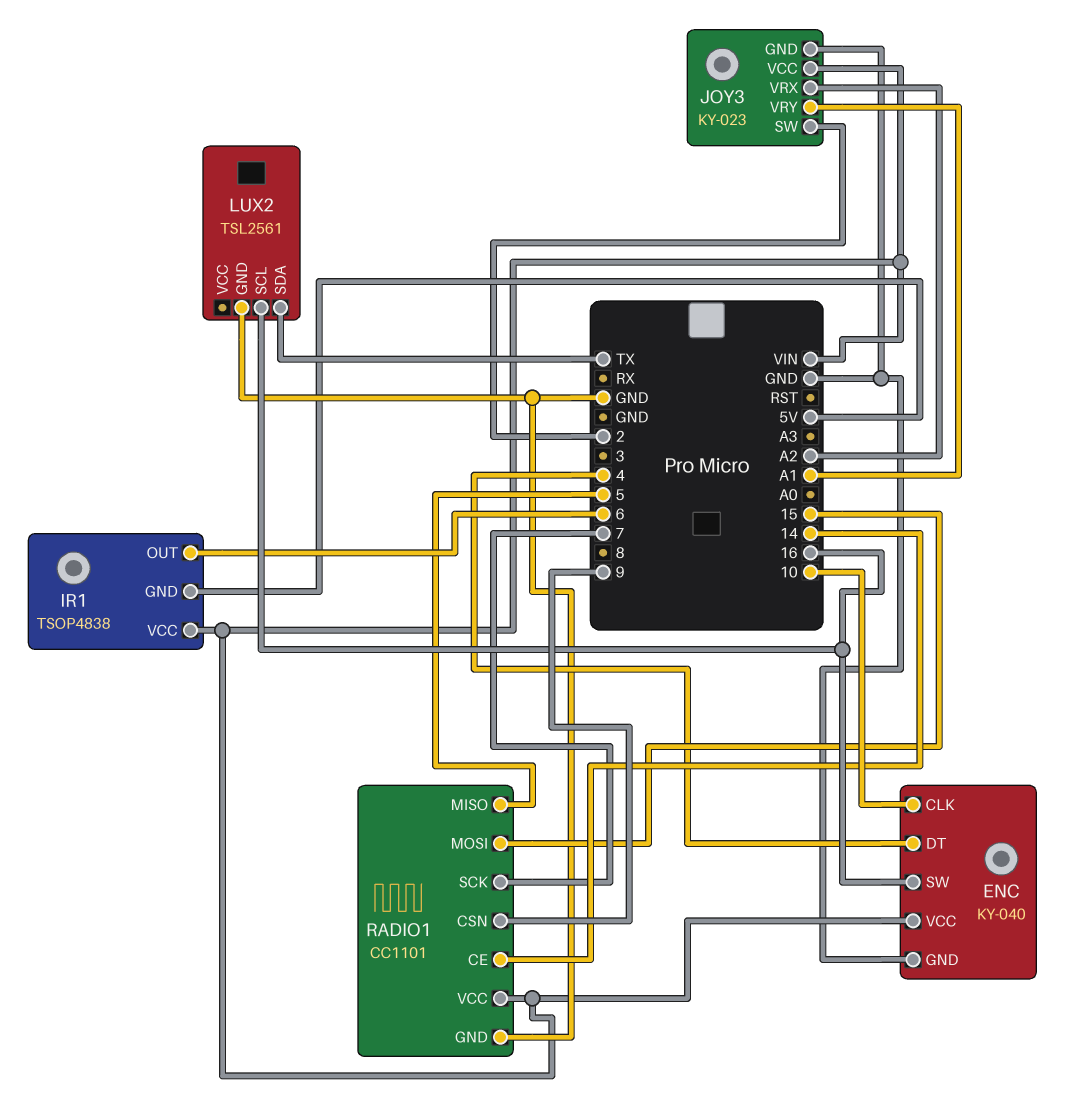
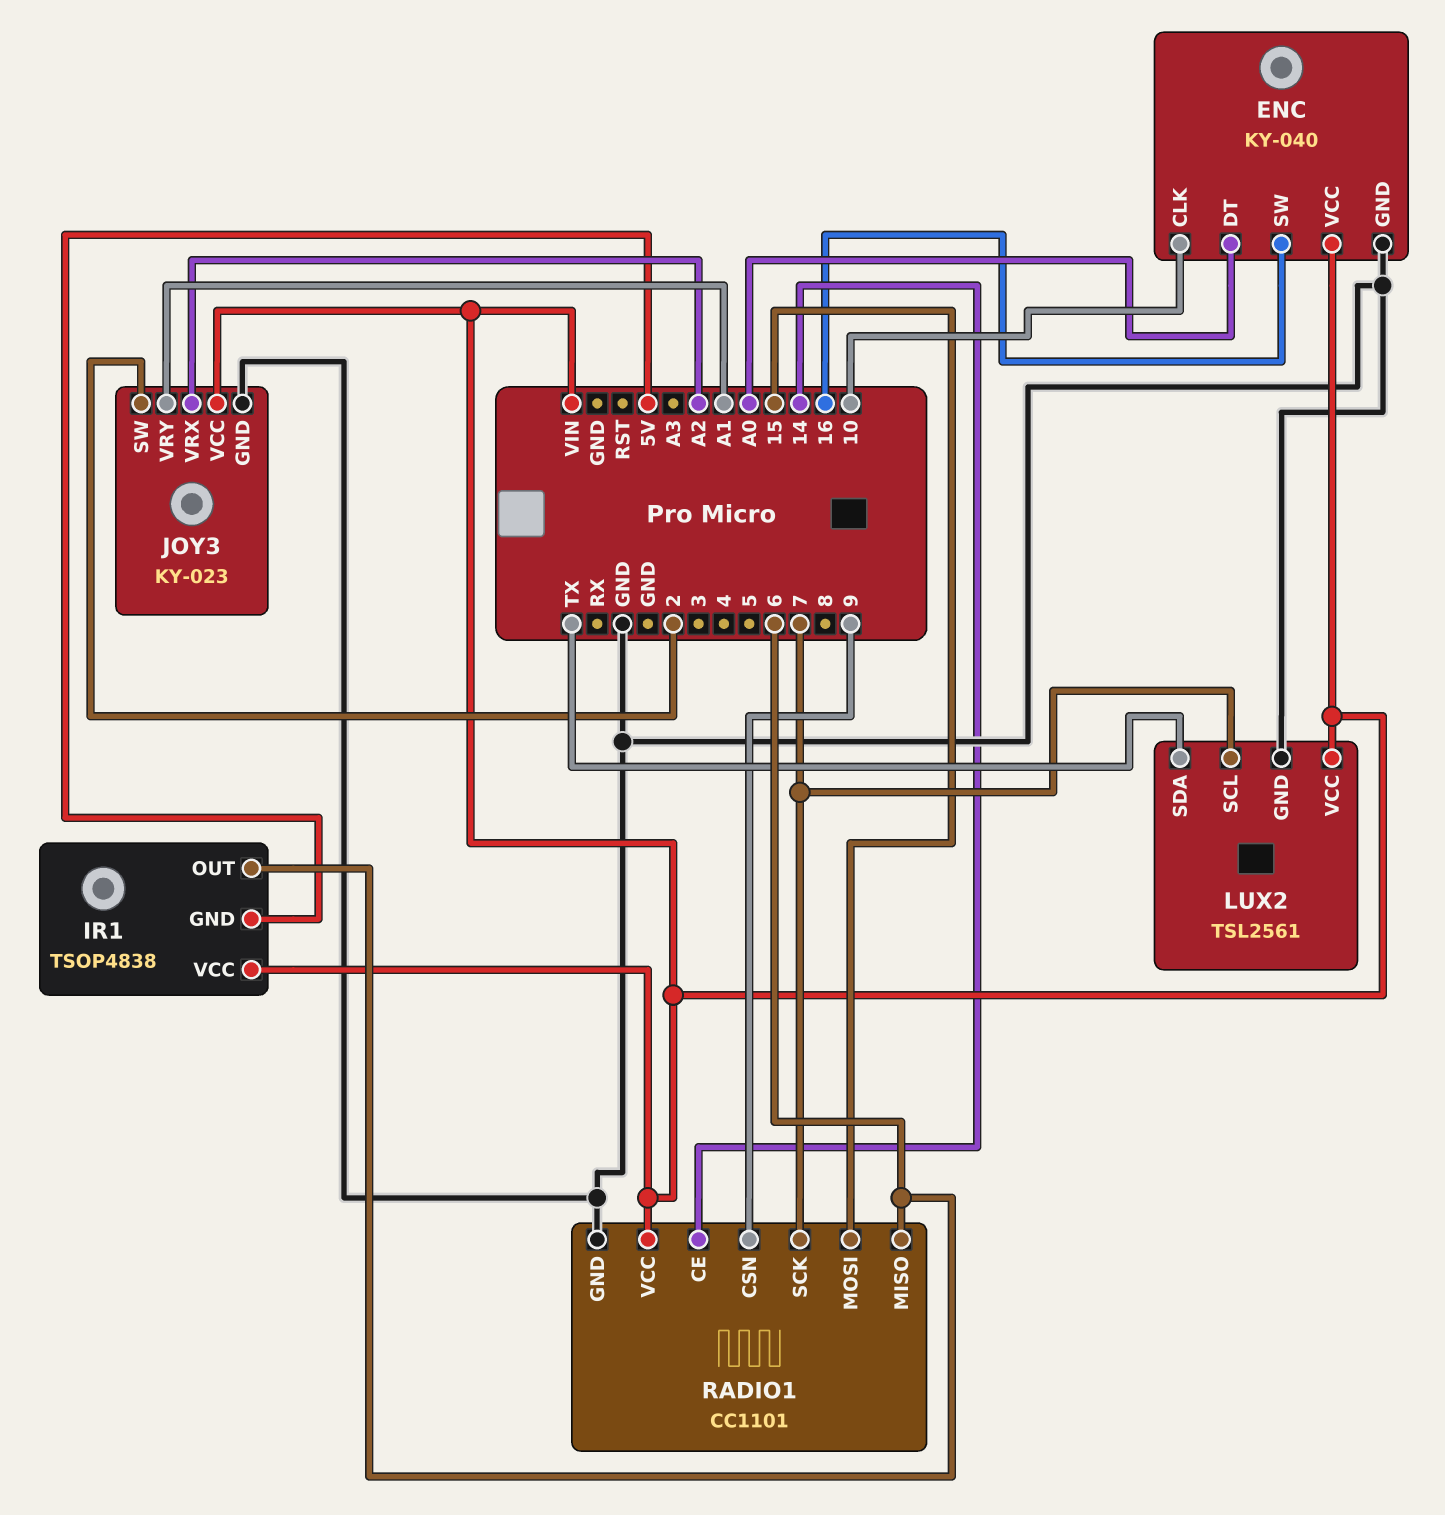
ENC pin DT: 4 -> A0
LUX2 pin SCL: 16 -> 7
LUX2 pin VCC: none -> VIN
RADIO1 pin MISO: 5 -> 6

